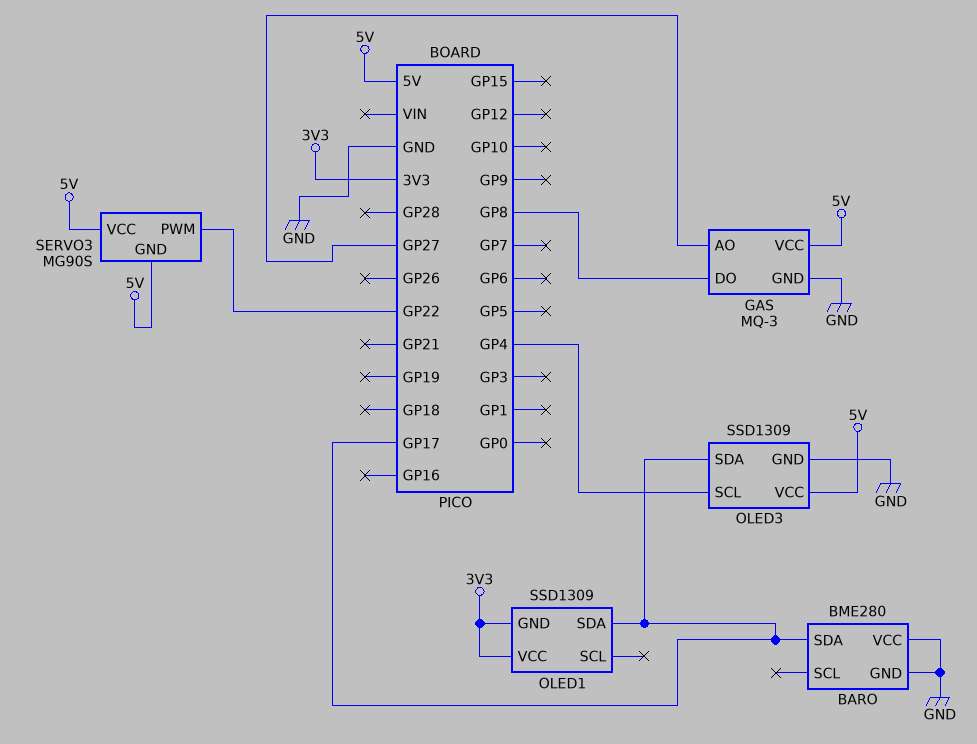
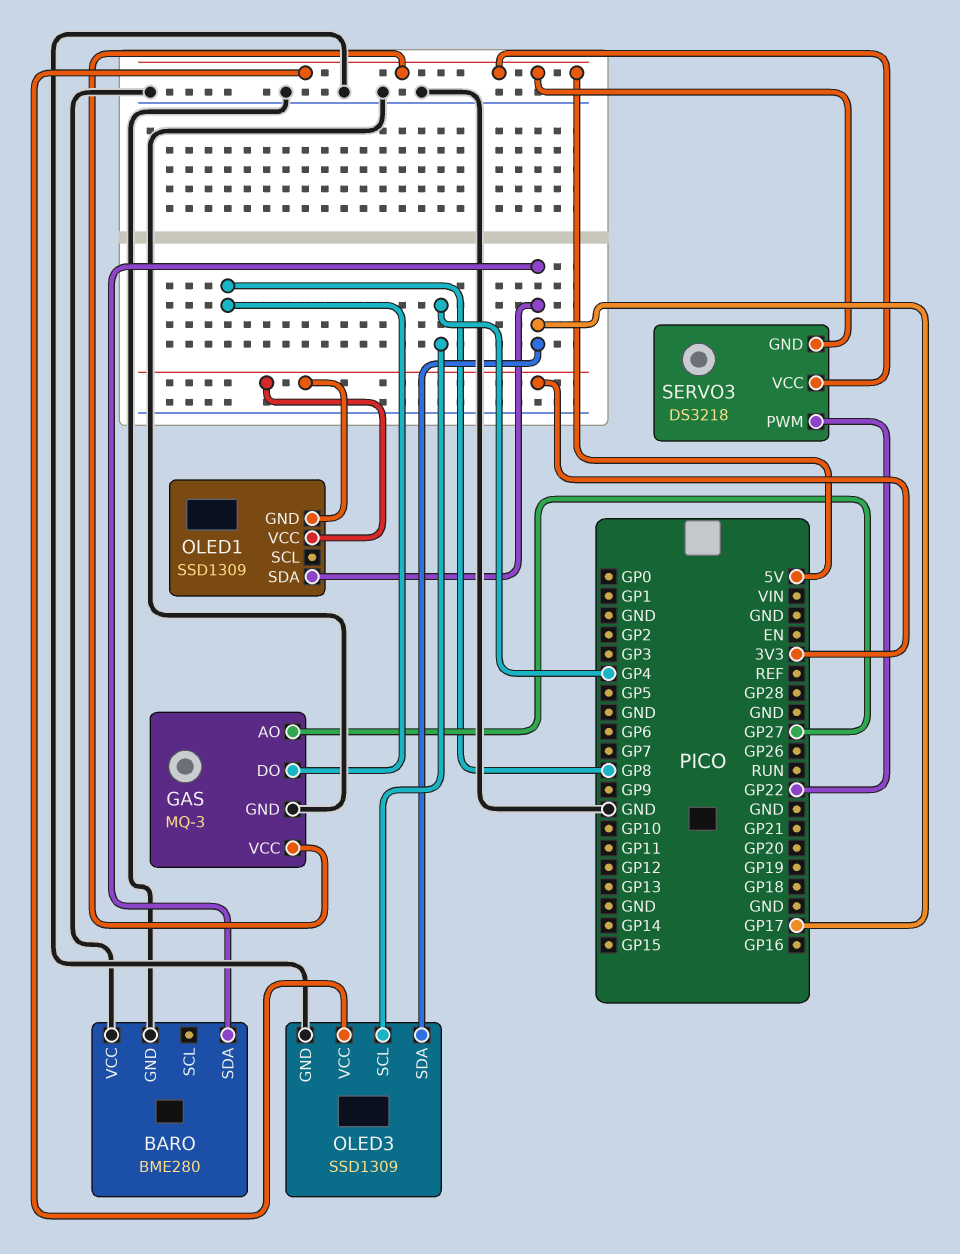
SERVO3: MG90S -> DS3218

